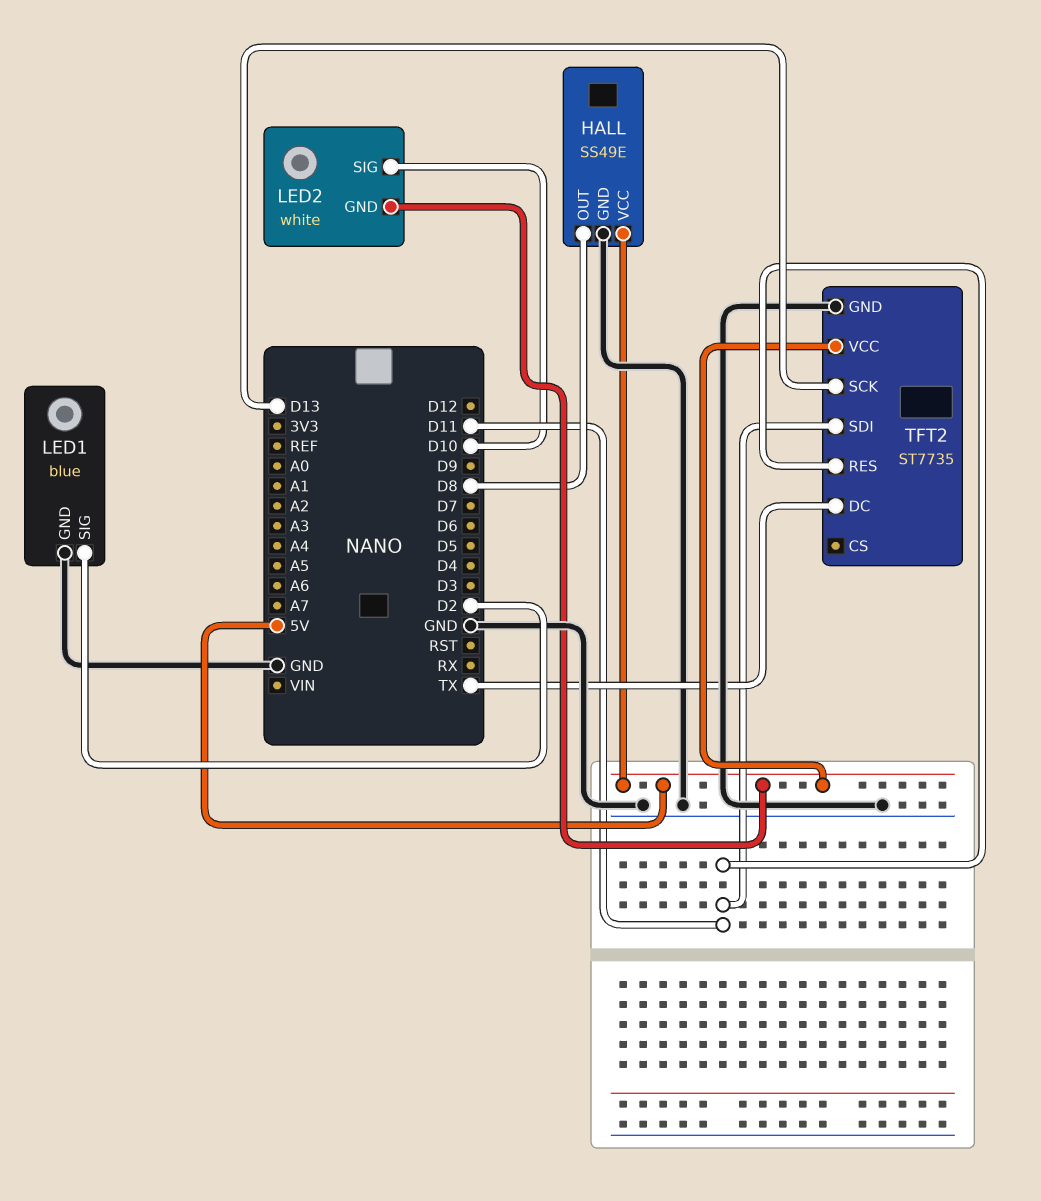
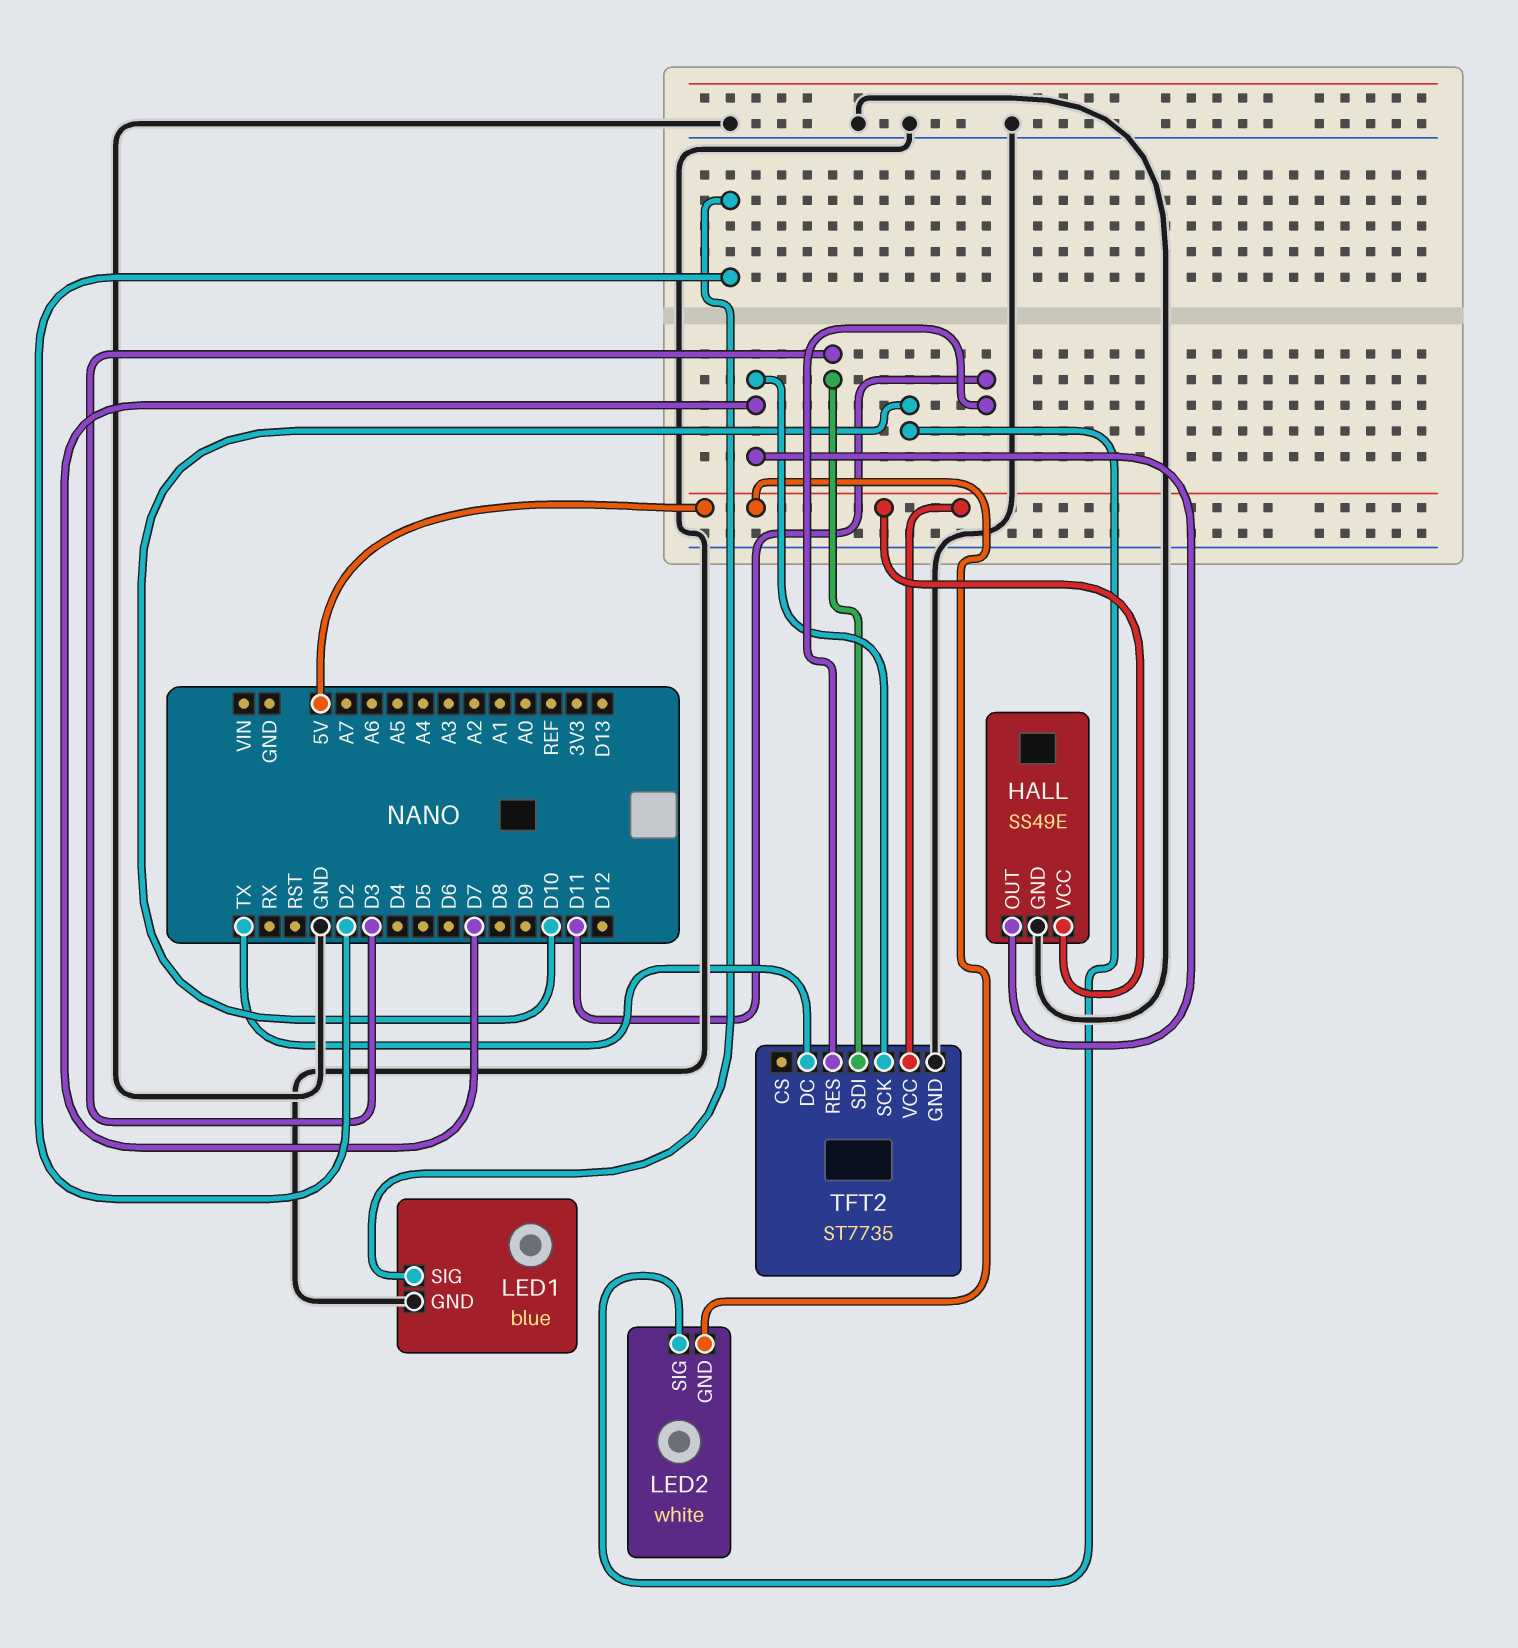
HALL pin OUT: D8 -> D7
TFT2 pin SCK: D13 -> D7
TFT2 pin SDI: D11 -> D3

